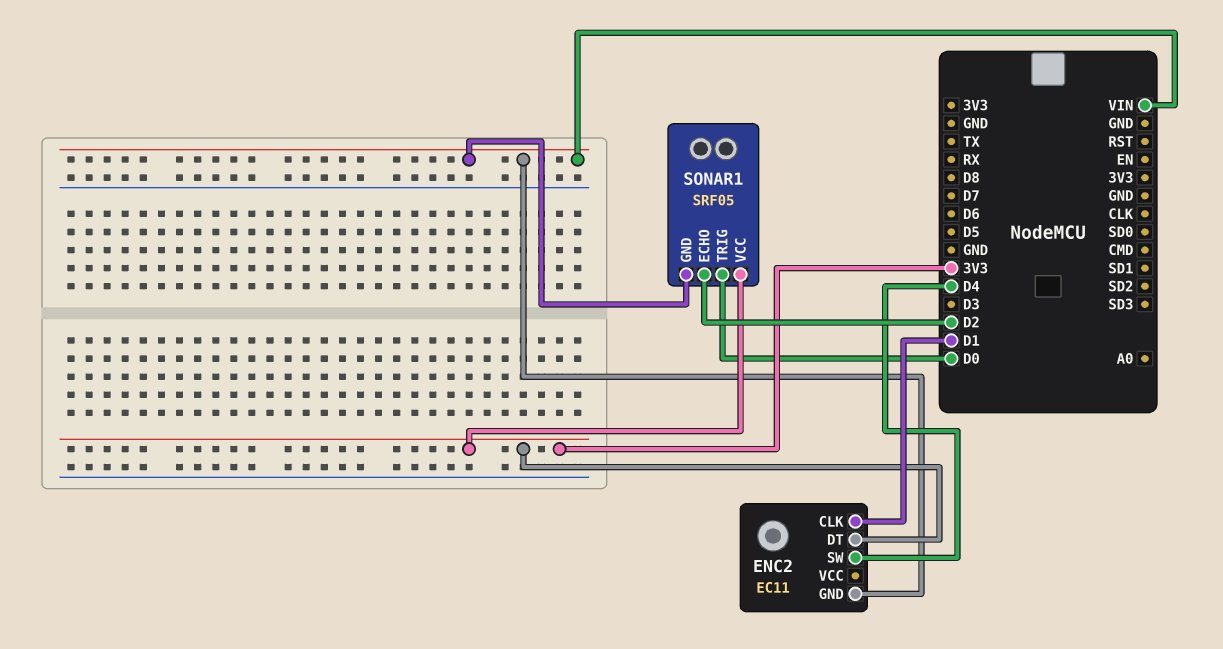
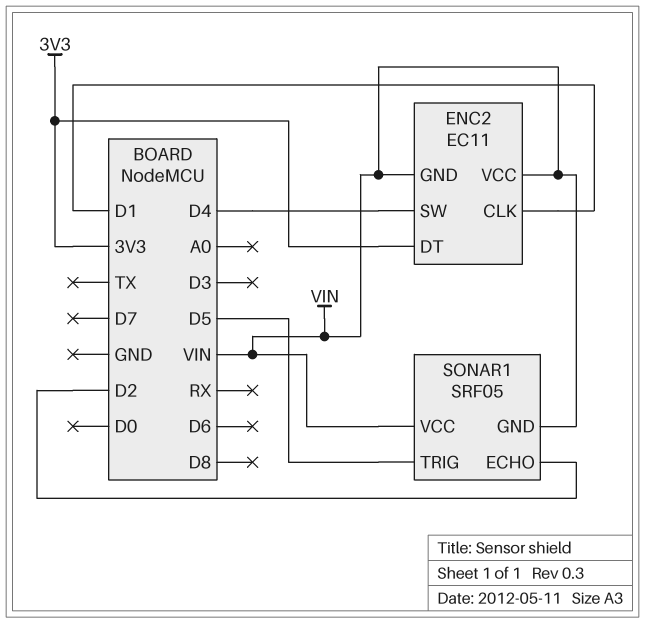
ENC2 pin VCC: none -> VIN
SONAR1 pin TRIG: D0 -> D5
SONAR1 pin VCC: 3V3 -> VIN

